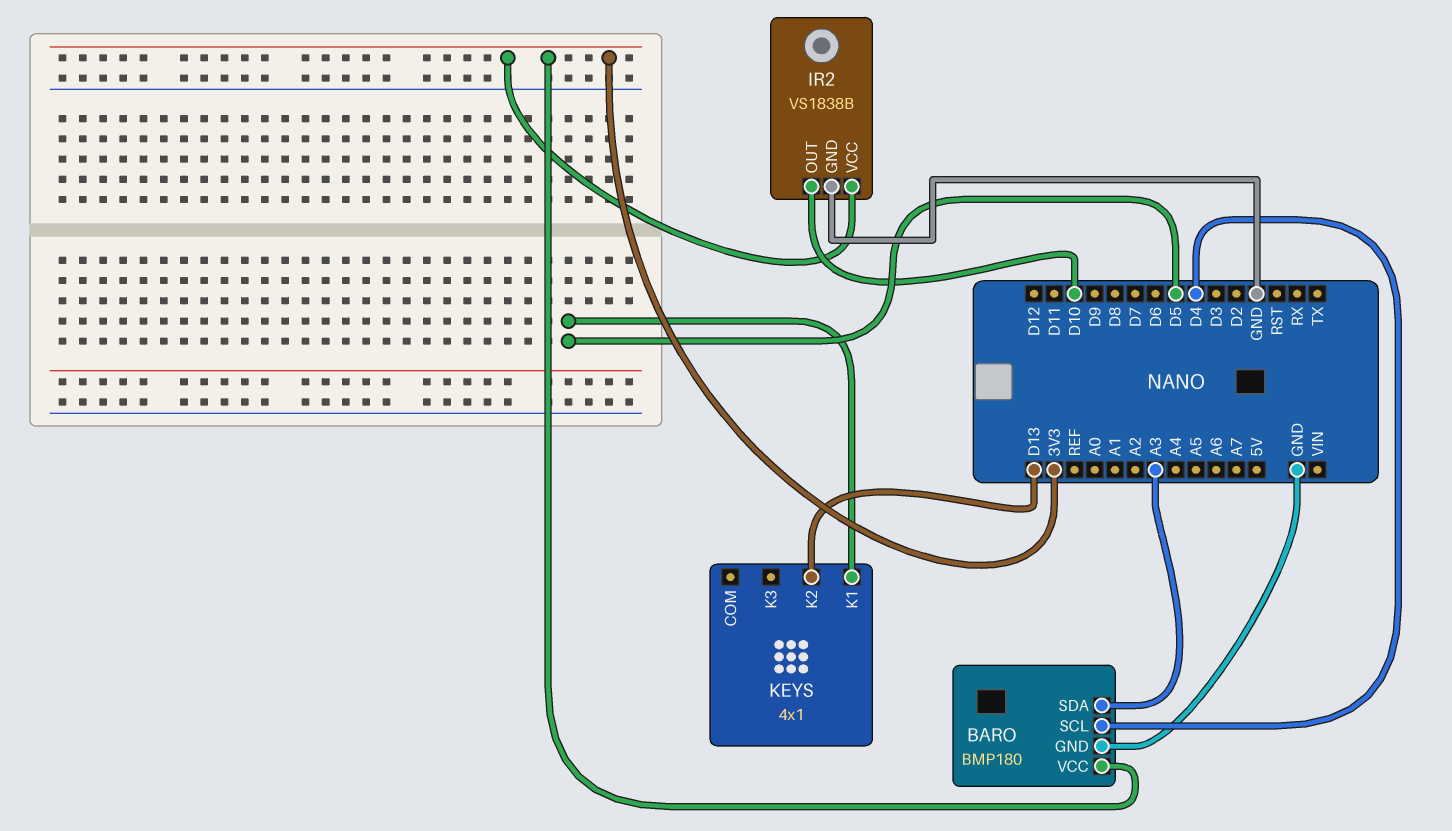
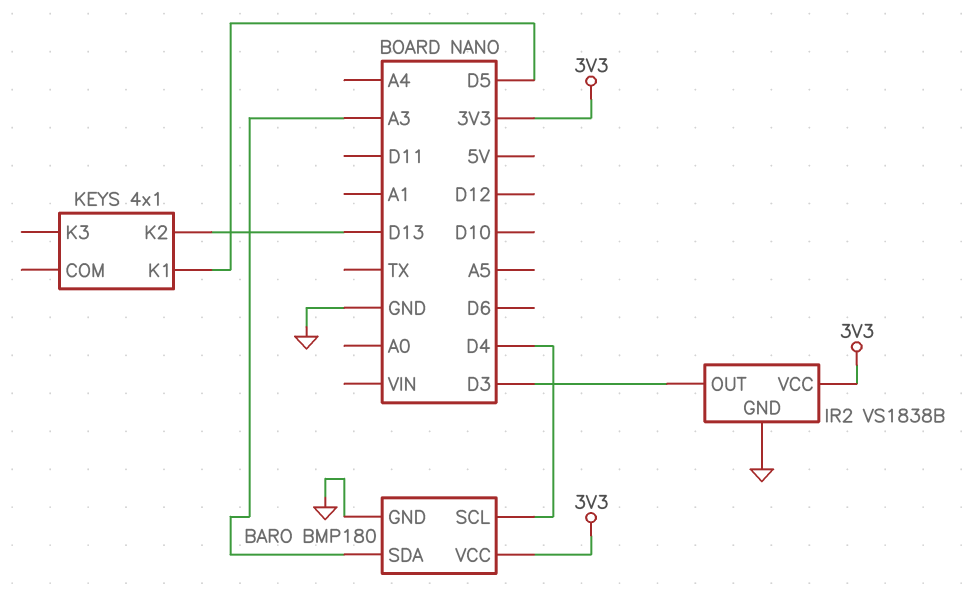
IR2 pin OUT: D10 -> D3

